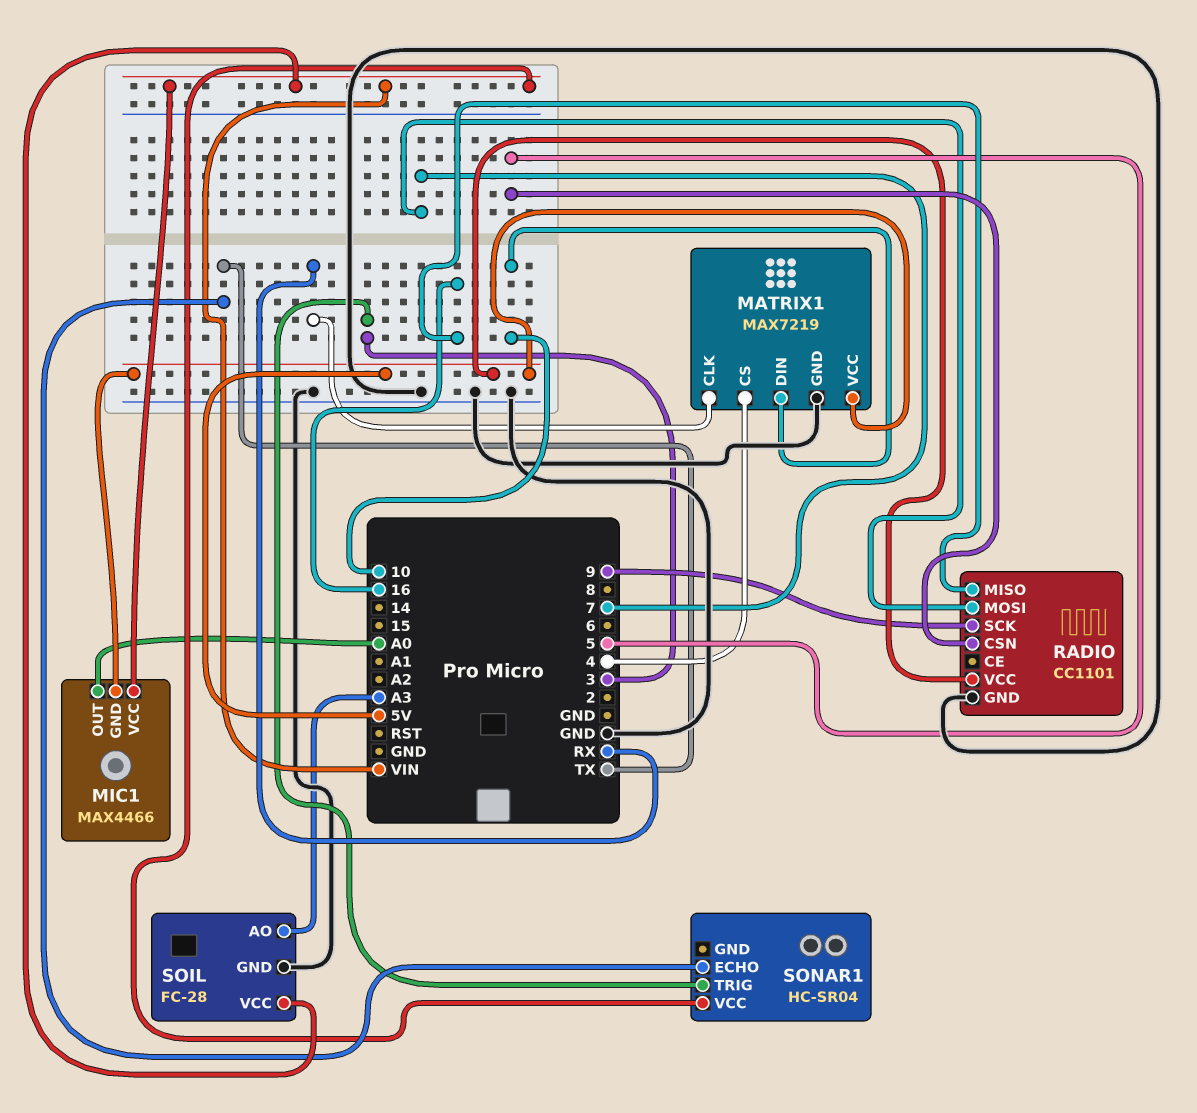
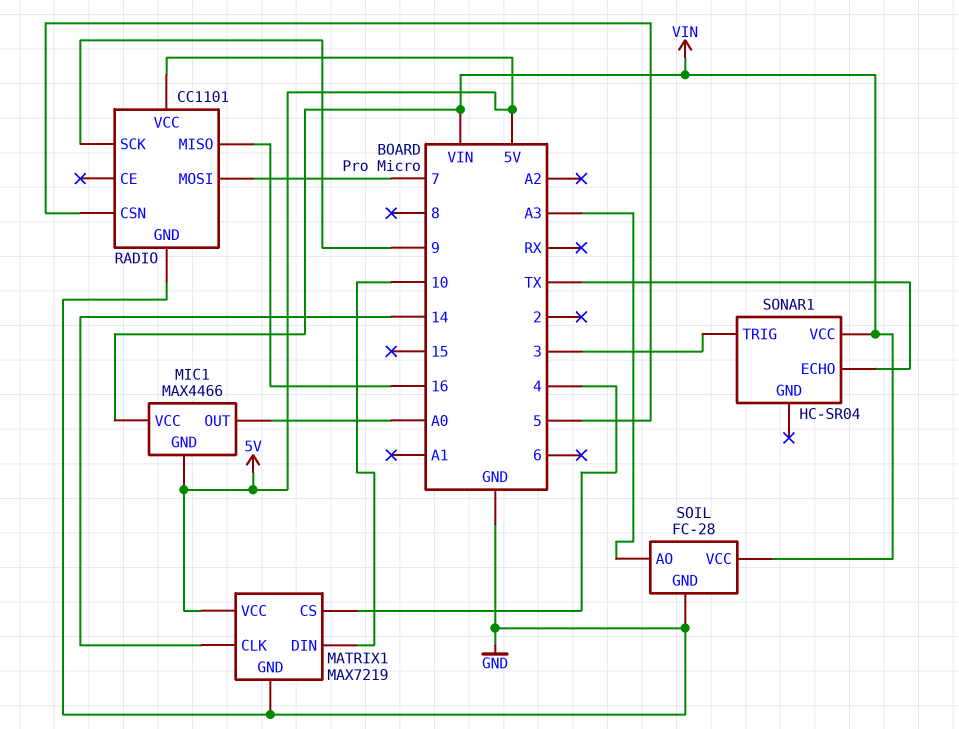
MATRIX1 pin CLK: RX -> 14

